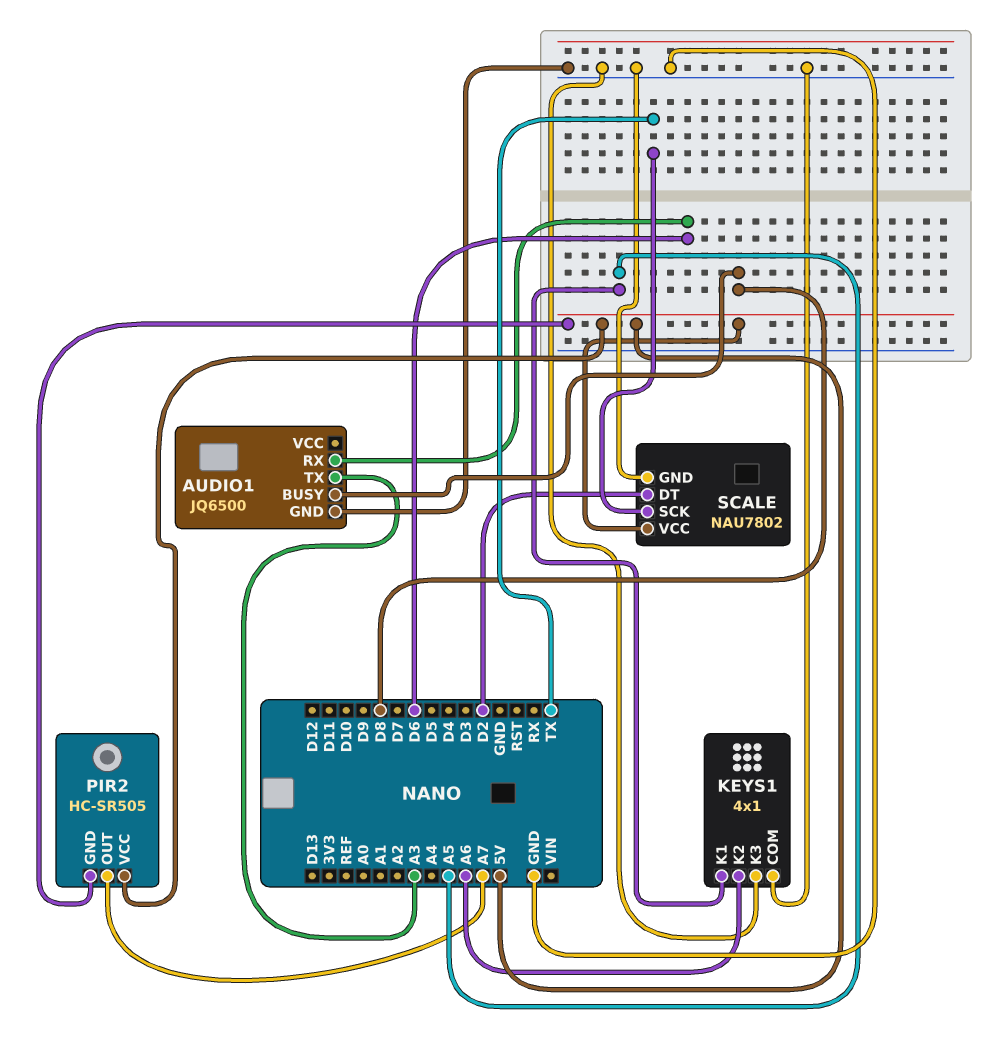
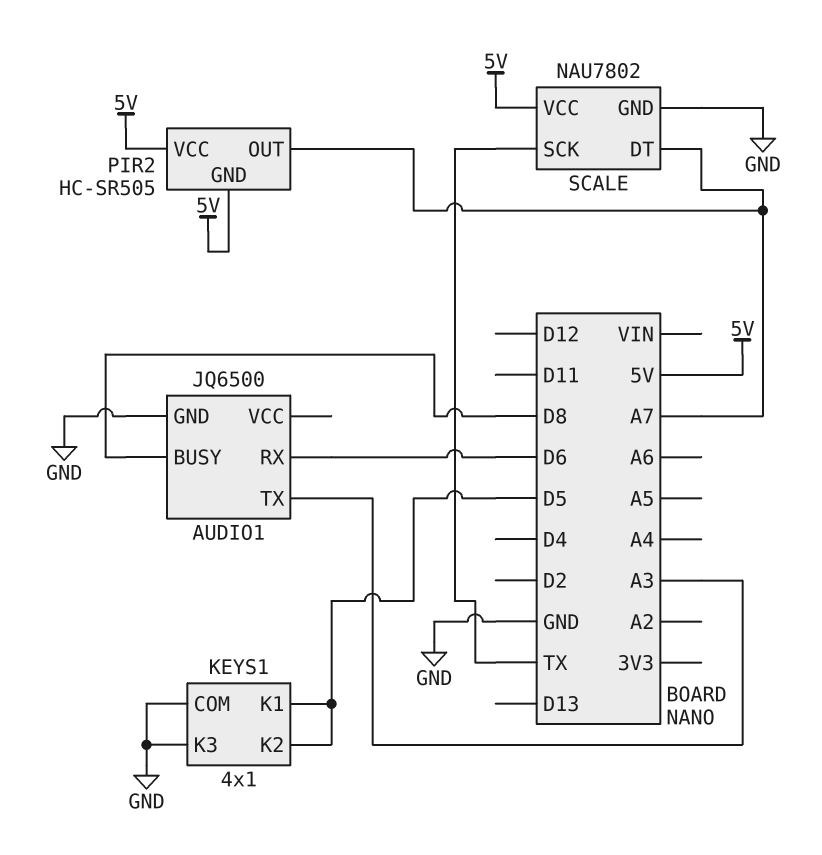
KEYS1 pin K1: A5 -> D5
KEYS1 pin K2: A6 -> D5
SCALE pin DT: D2 -> A7

